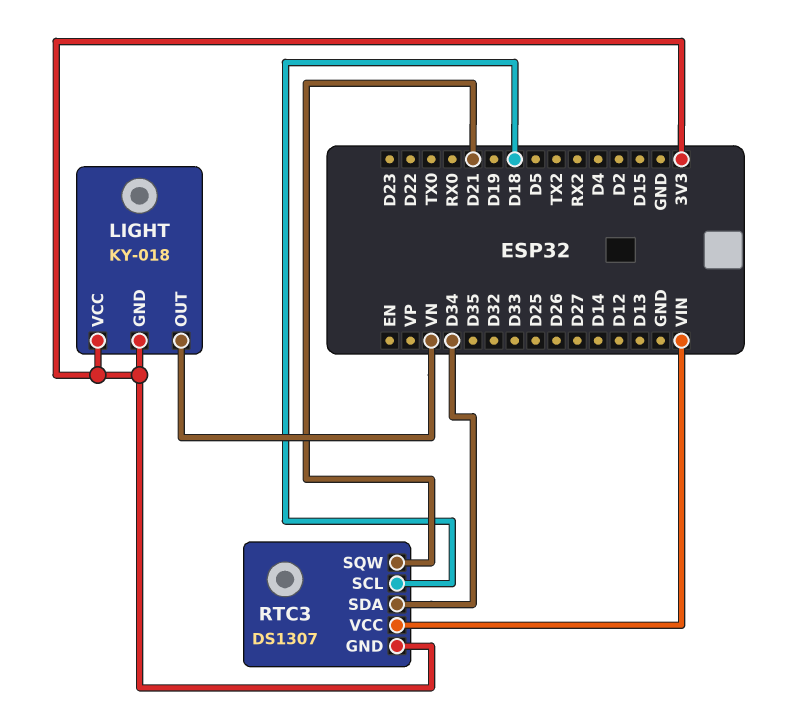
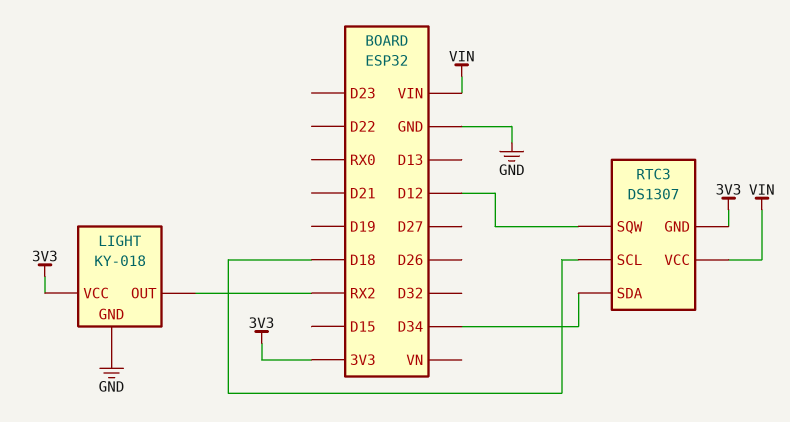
LIGHT pin GND: 3V3 -> GND
LIGHT pin OUT: VN -> RX2
RTC3 pin SQW: D21 -> D12

